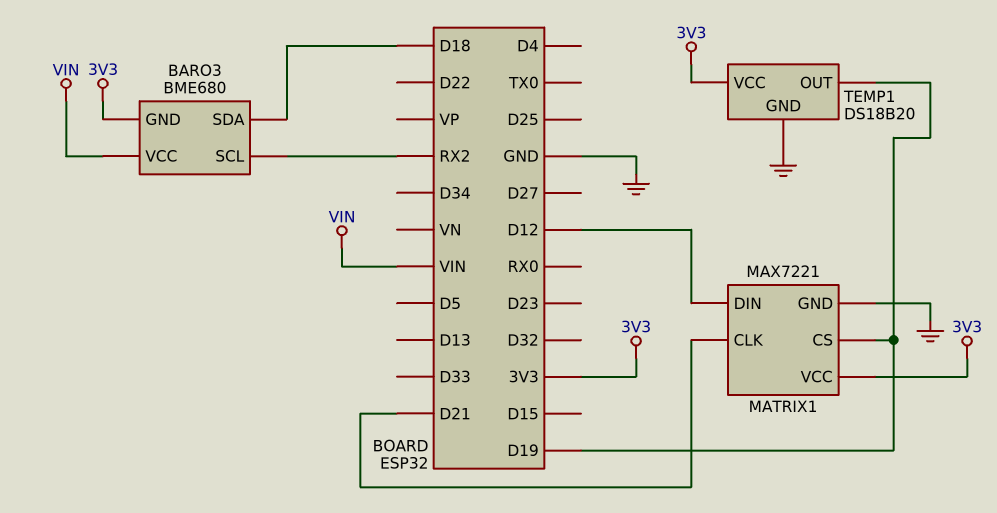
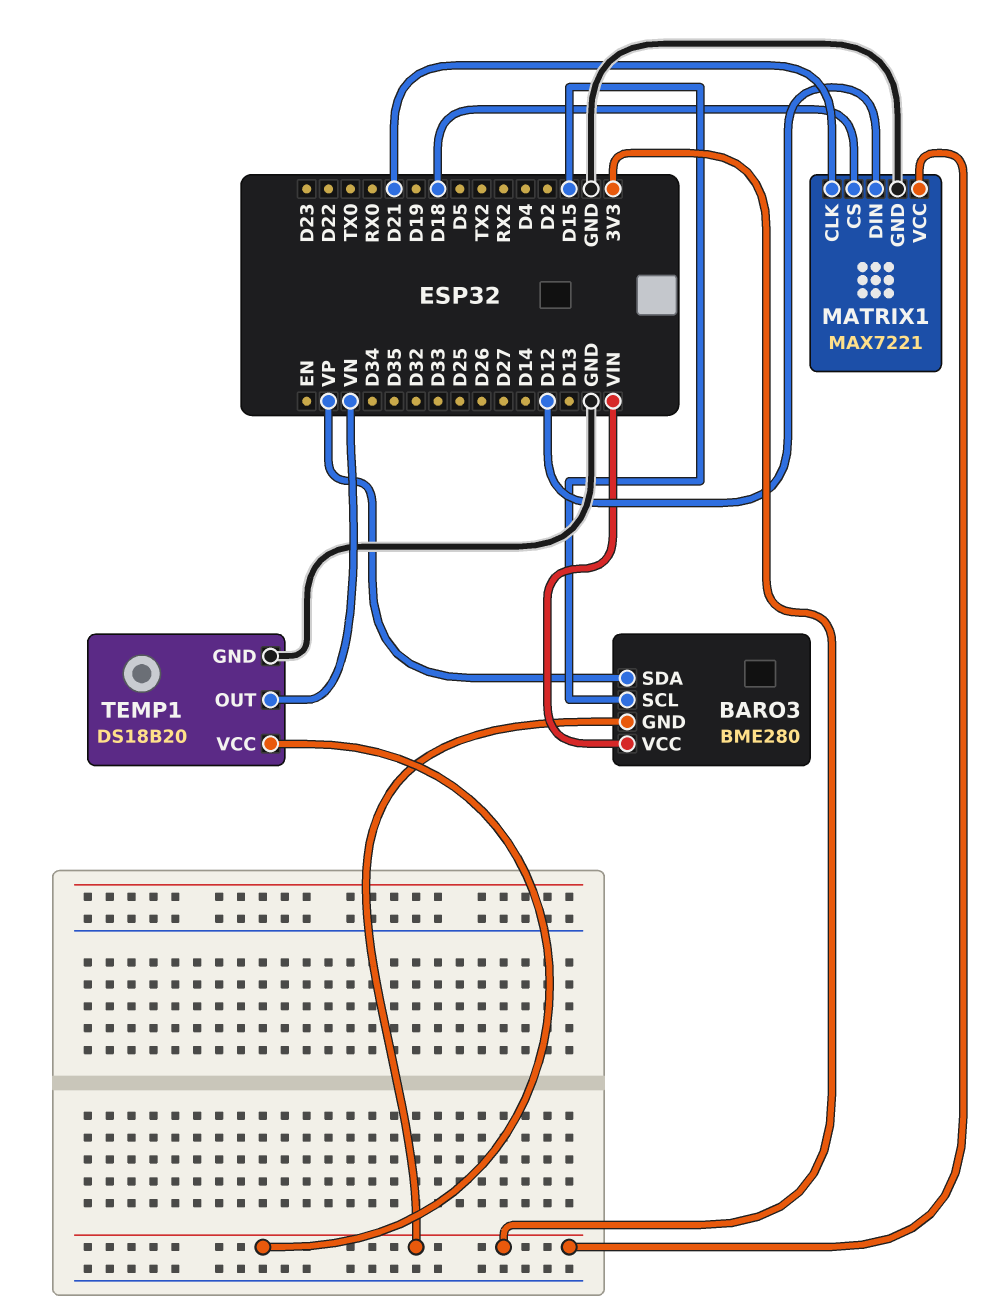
BARO3: BME680 -> BME280
BARO3 pin SCL: RX2 -> D15
BARO3 pin SDA: D18 -> VP
MATRIX1 pin CS: D19 -> D18
TEMP1 pin OUT: D19 -> VN

